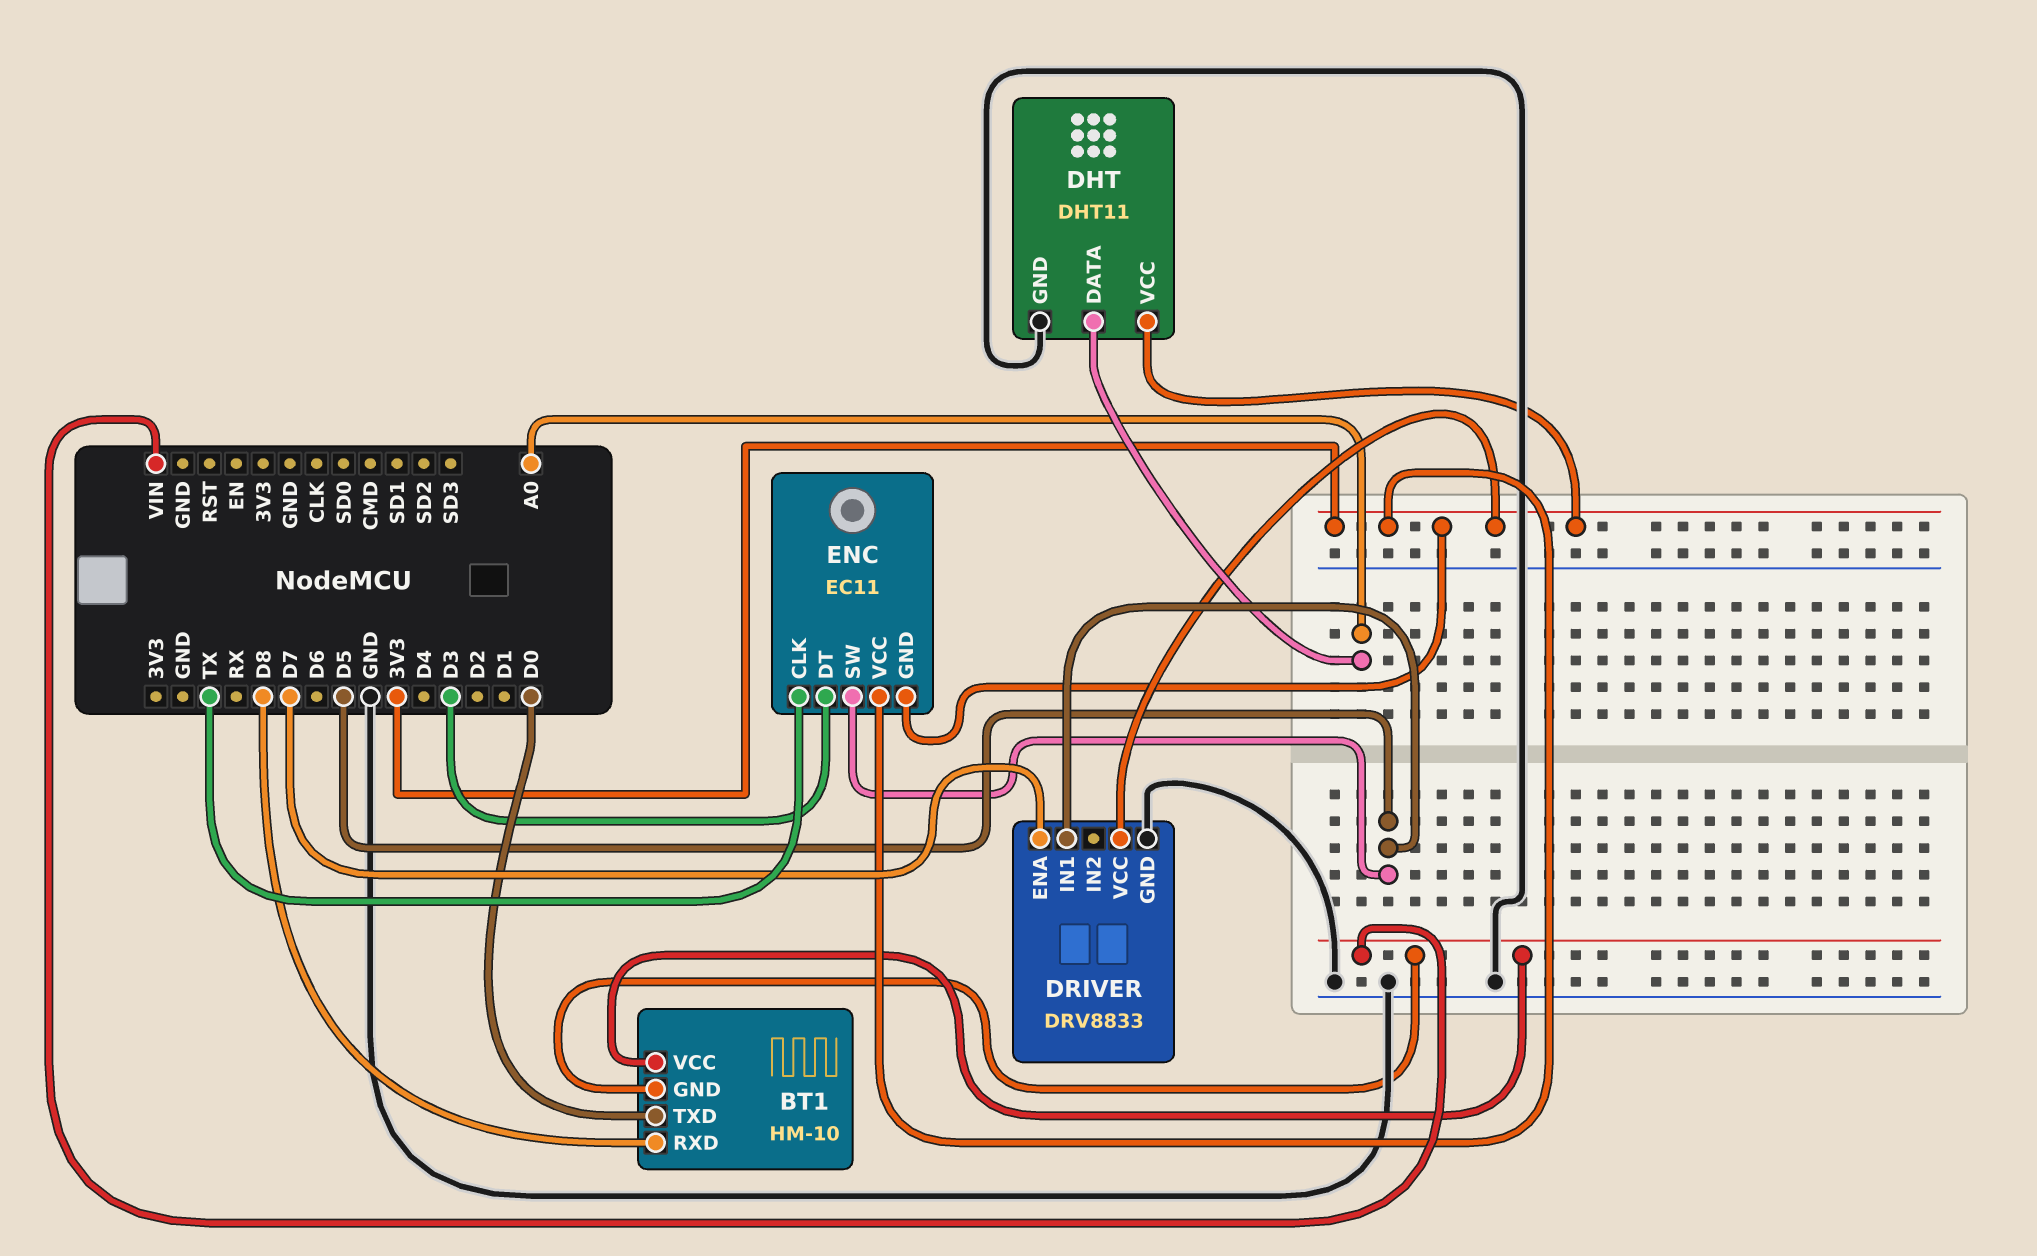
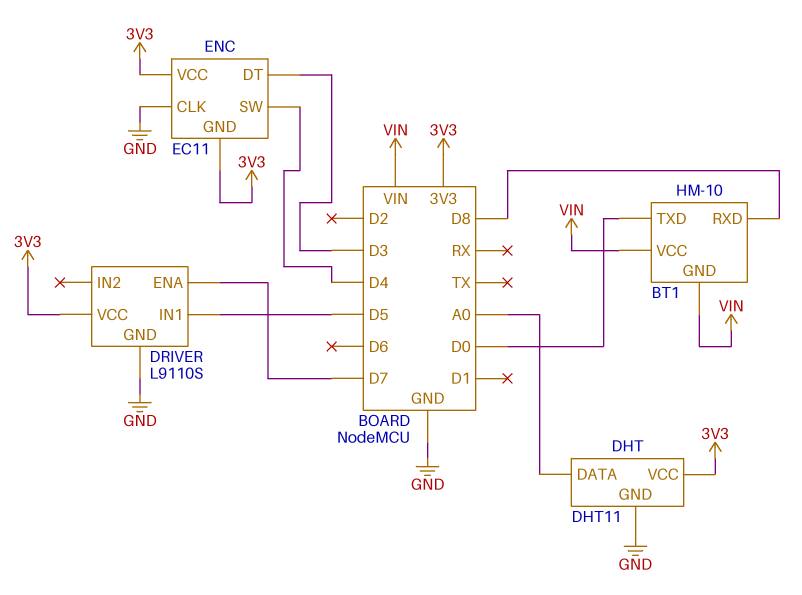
DRIVER: DRV8833 -> L9110S
ENC pin CLK: TX -> GND
ENC pin SW: D5 -> D4

